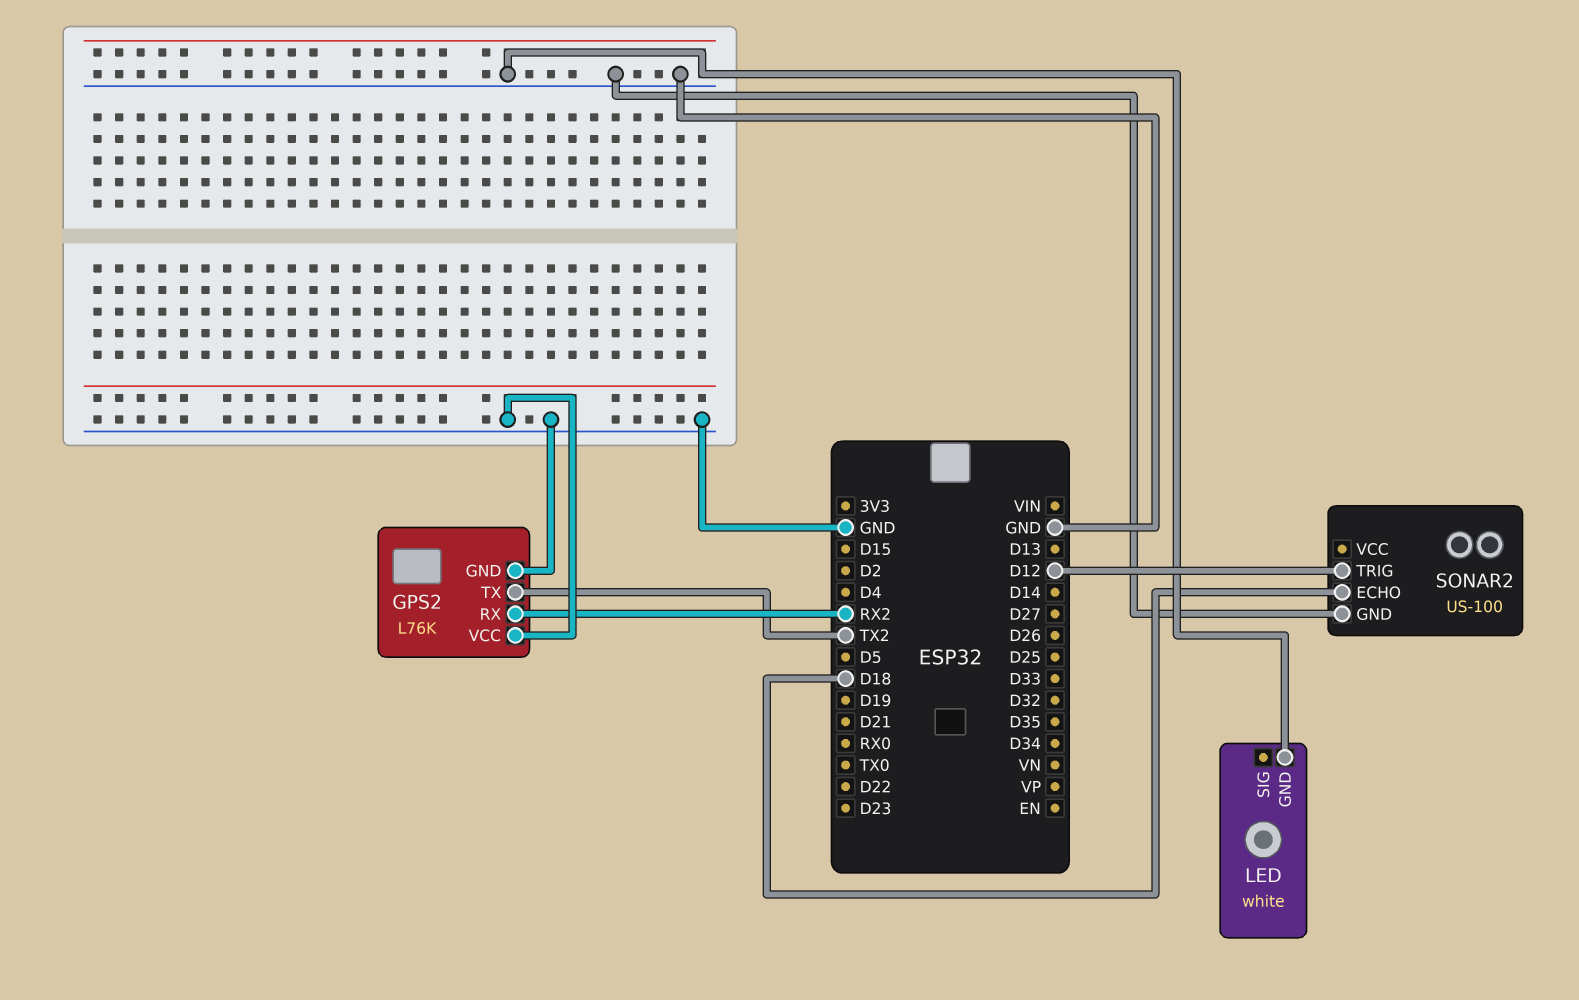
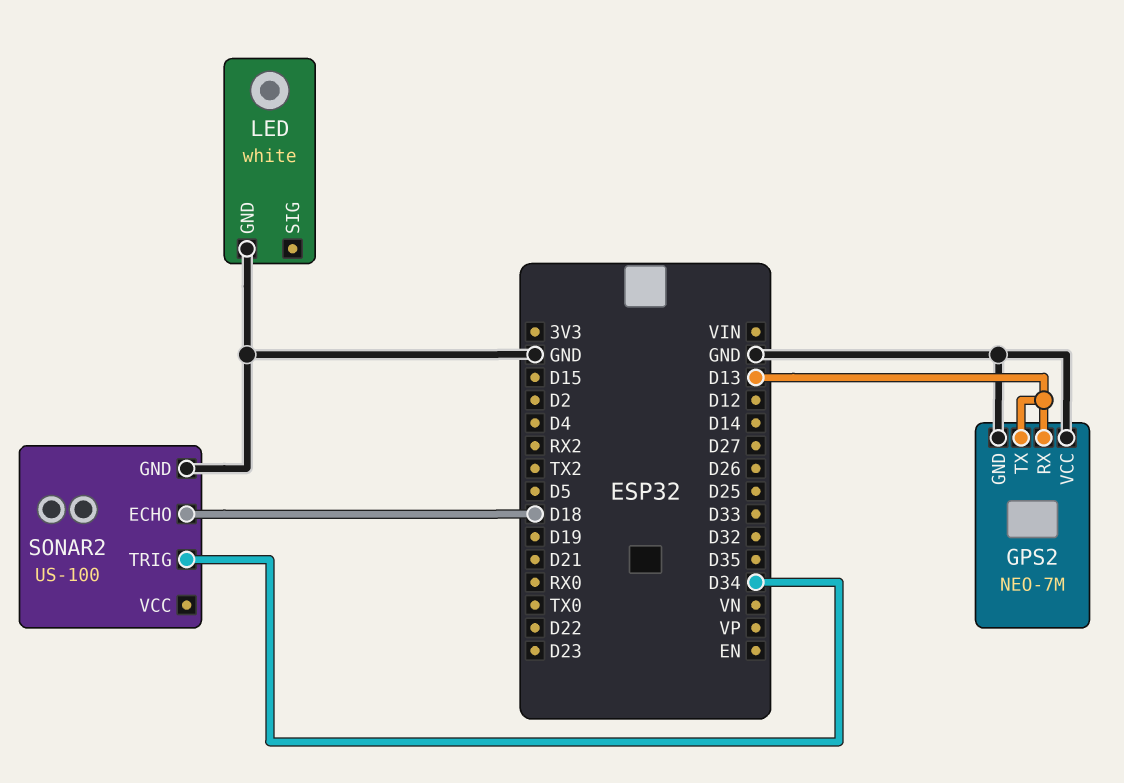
GPS2: L76K -> NEO-7M
GPS2 pin RX: RX2 -> D13
GPS2 pin TX: TX2 -> D13
SONAR2 pin TRIG: D12 -> D34

